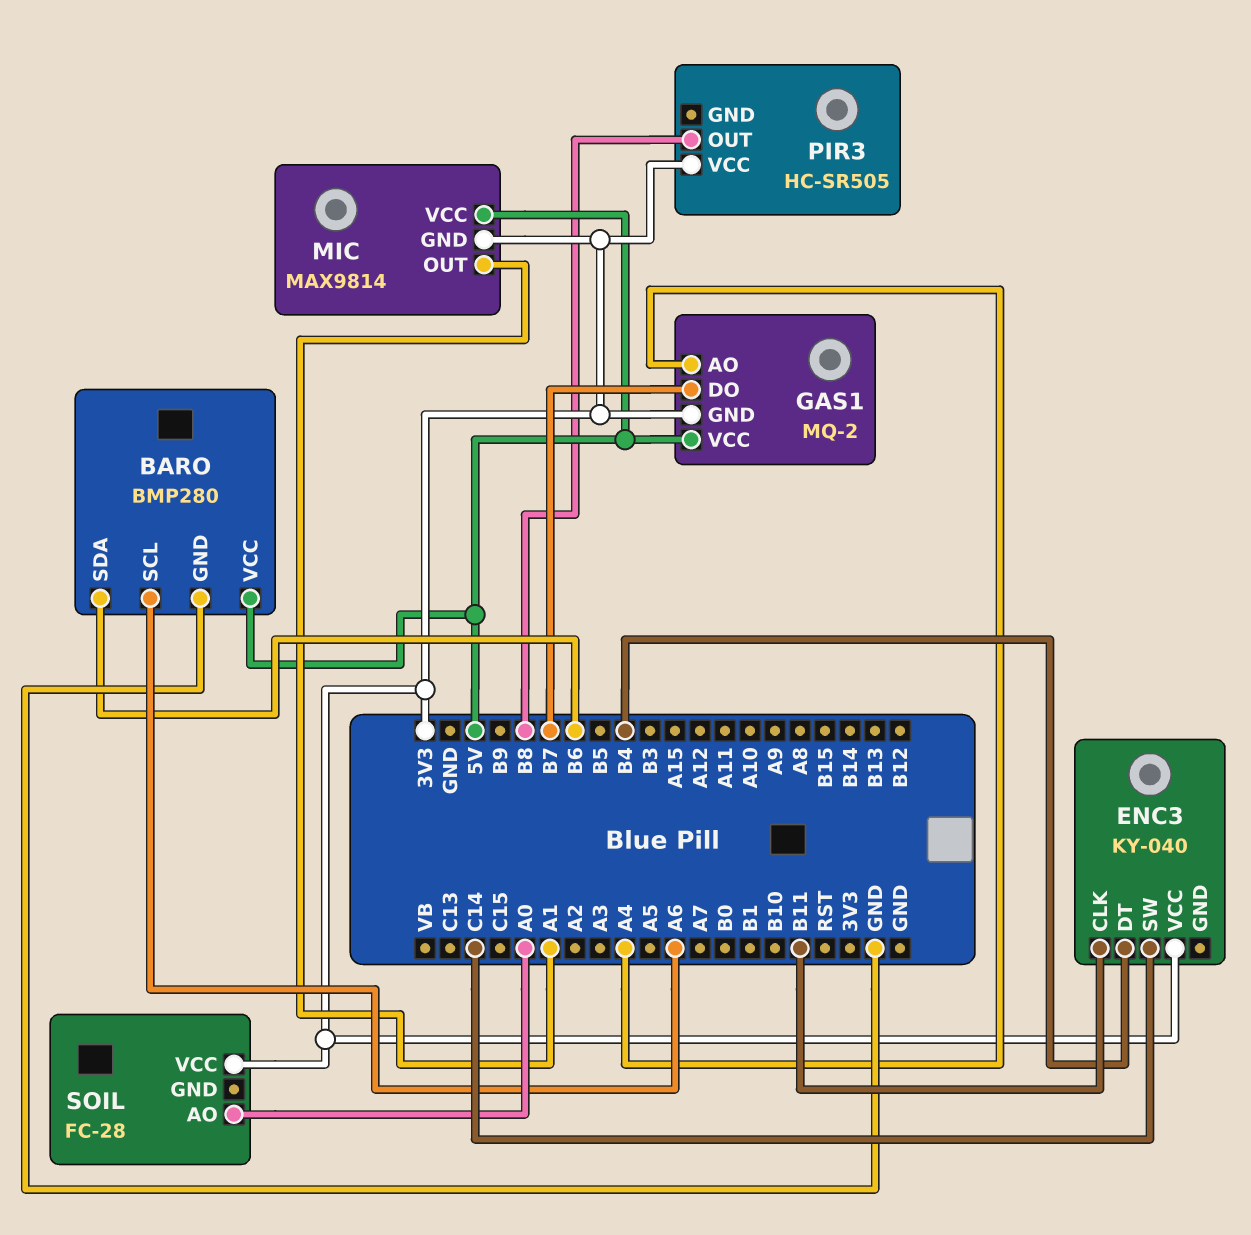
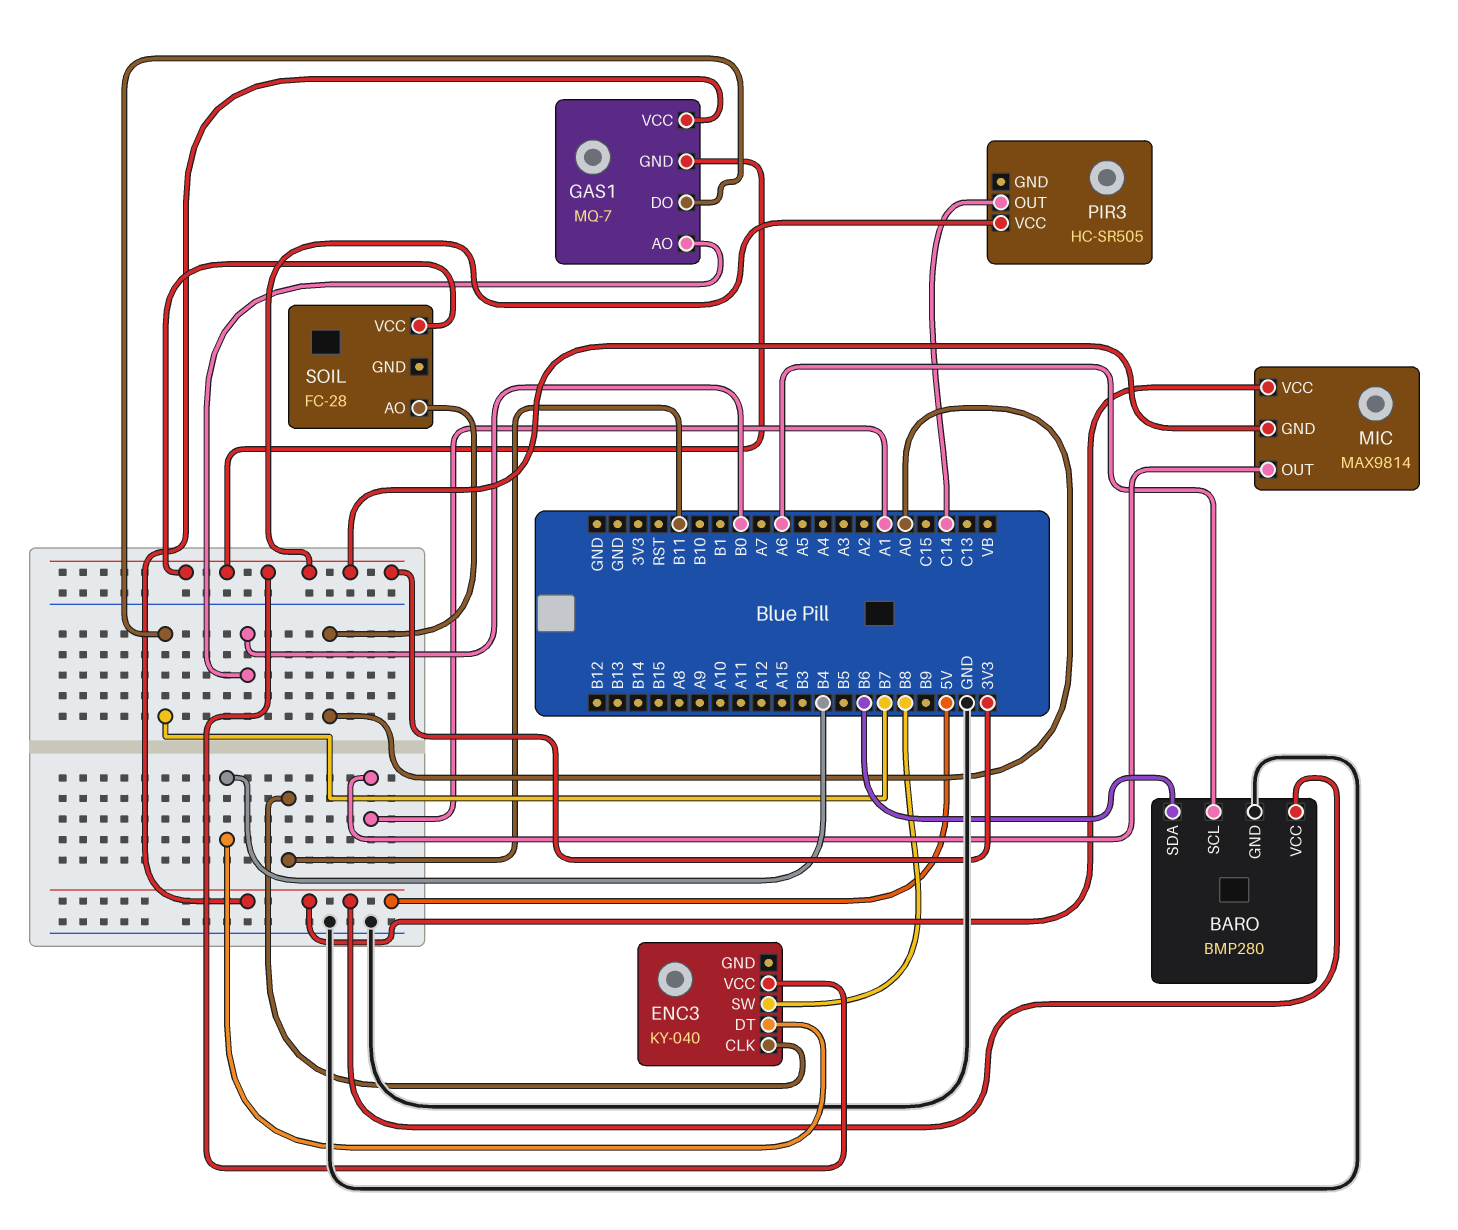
ENC3 pin SW: C14 -> B8
GAS1: MQ-2 -> MQ-7
GAS1 pin AO: A4 -> B0
PIR3 pin OUT: B8 -> C14

